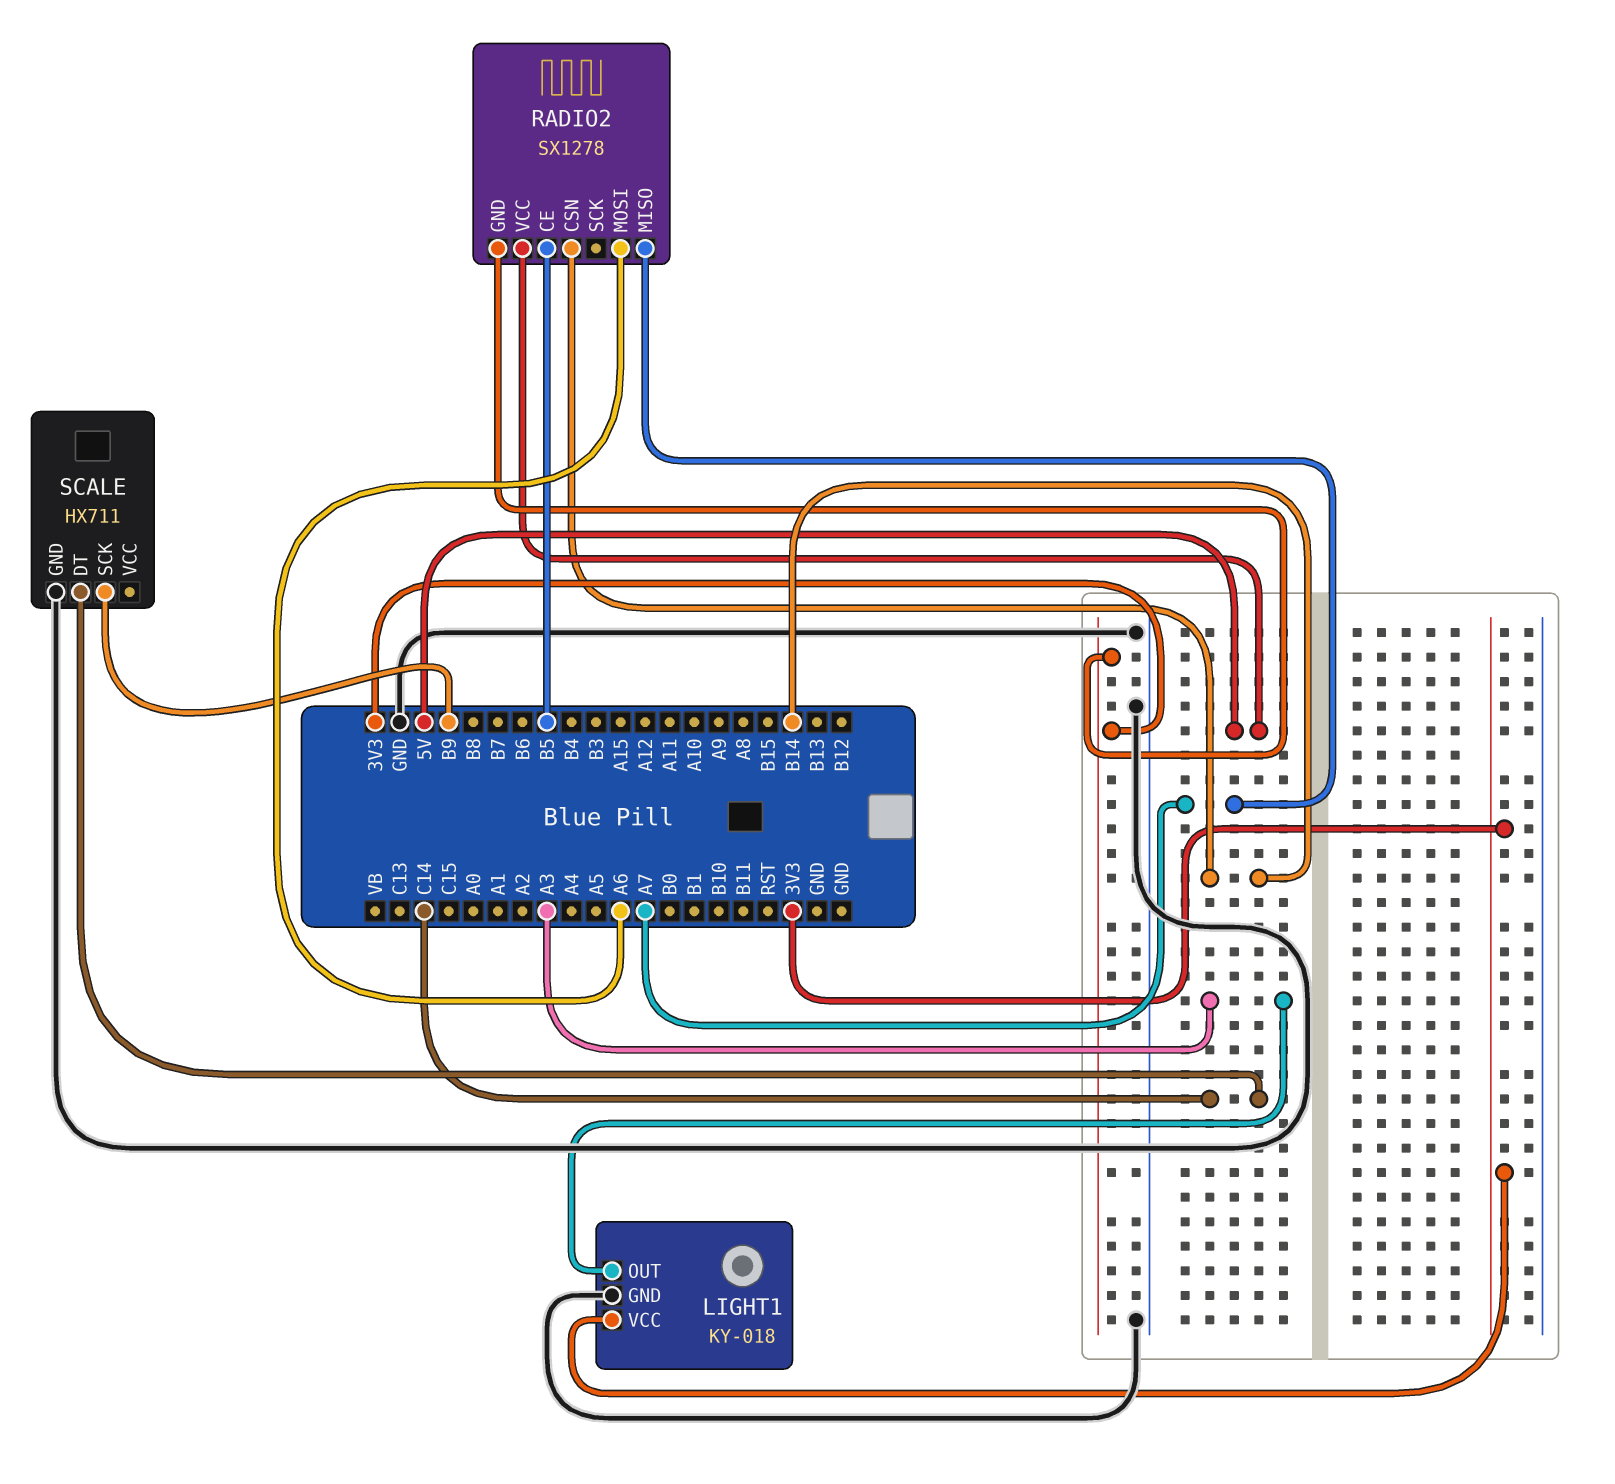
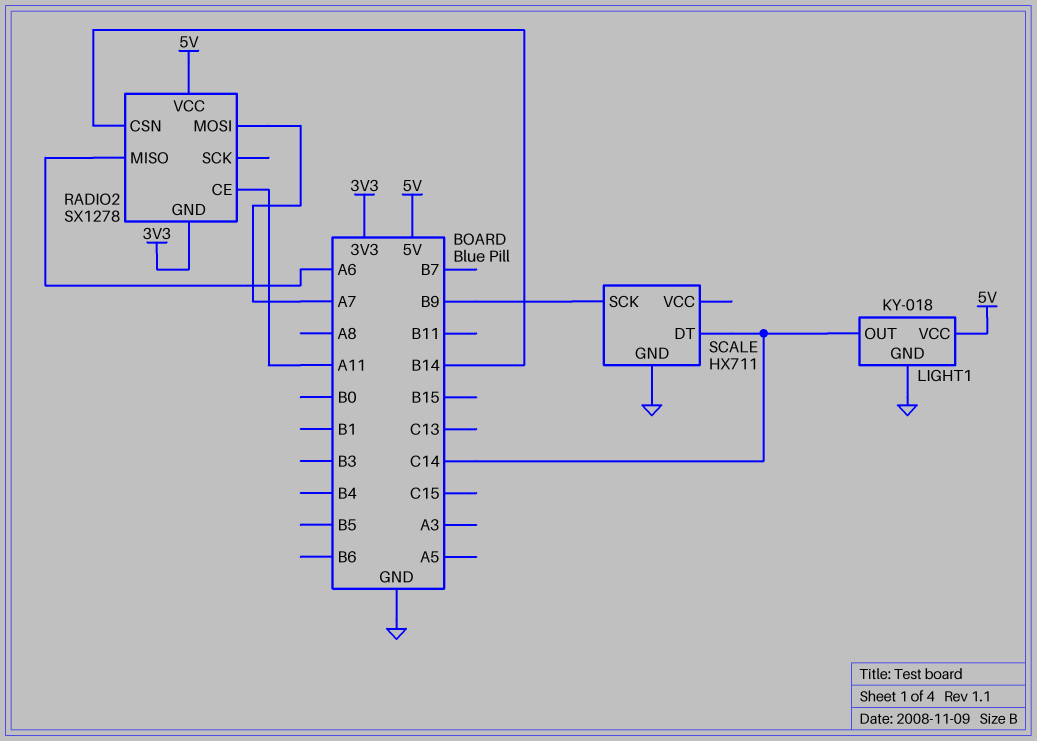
LIGHT1 pin OUT: A3 -> C14
LIGHT1 pin VCC: 3V3 -> 5V
RADIO2 pin CE: B5 -> A11
RADIO2 pin MISO: A7 -> A6
RADIO2 pin MOSI: A6 -> A7

